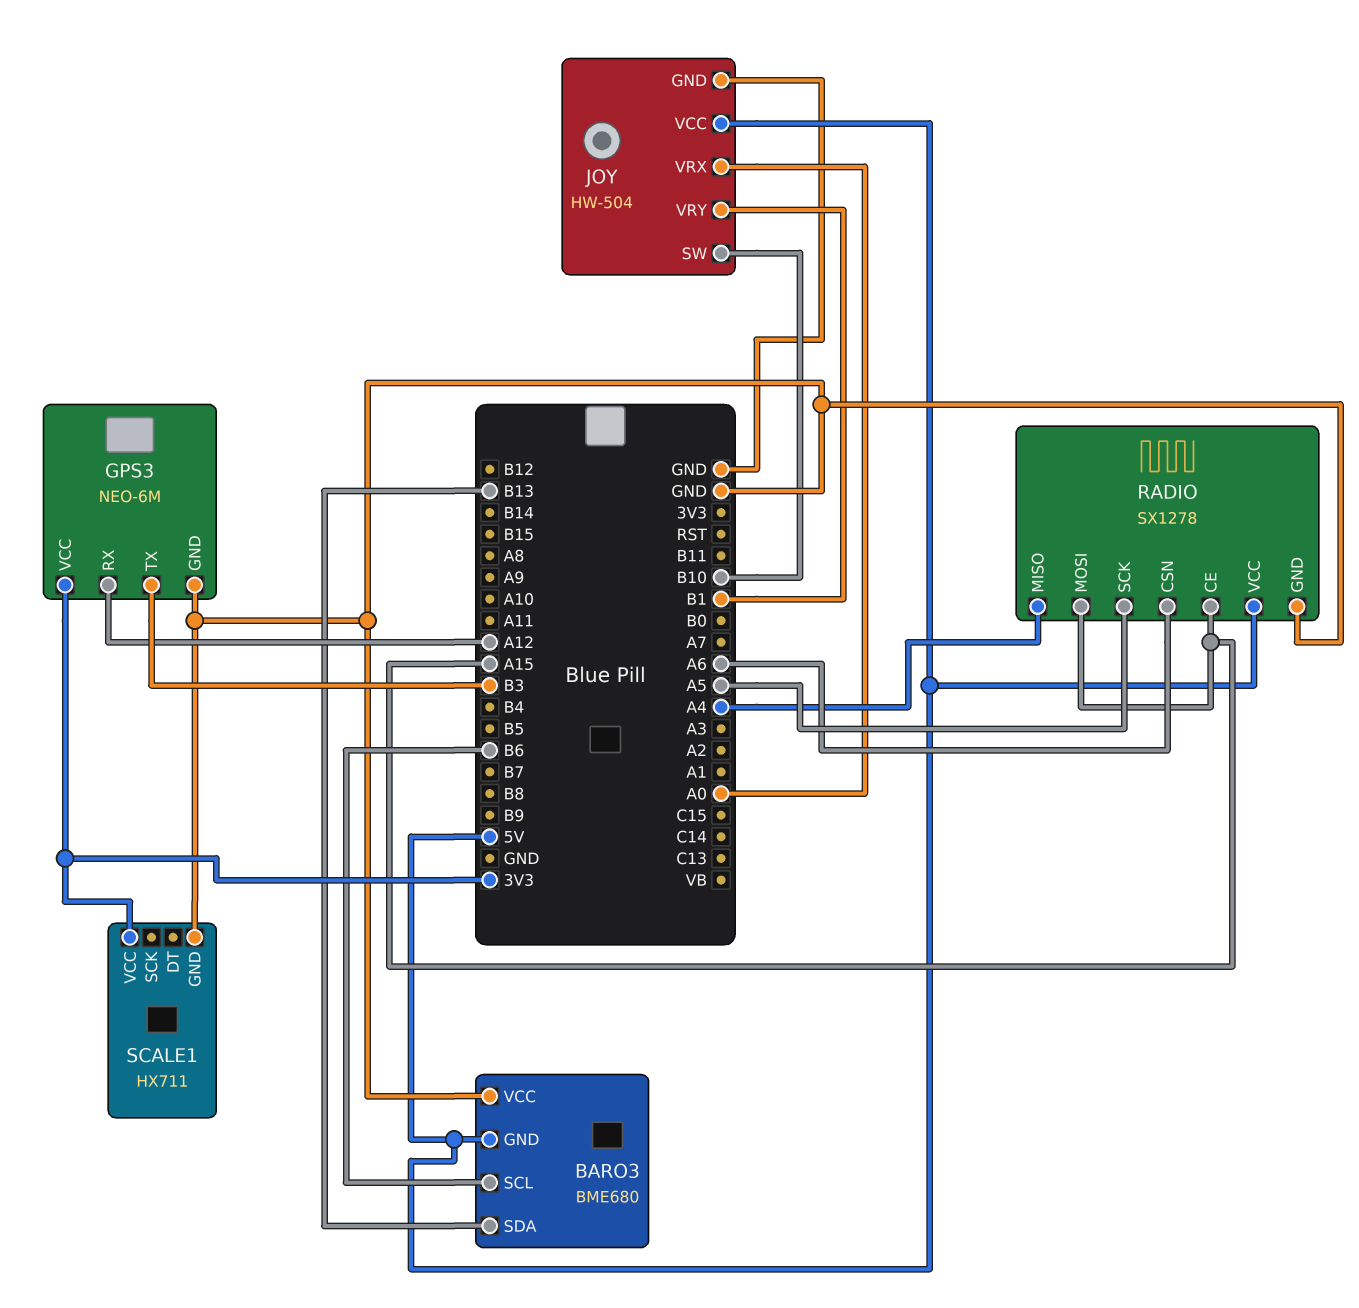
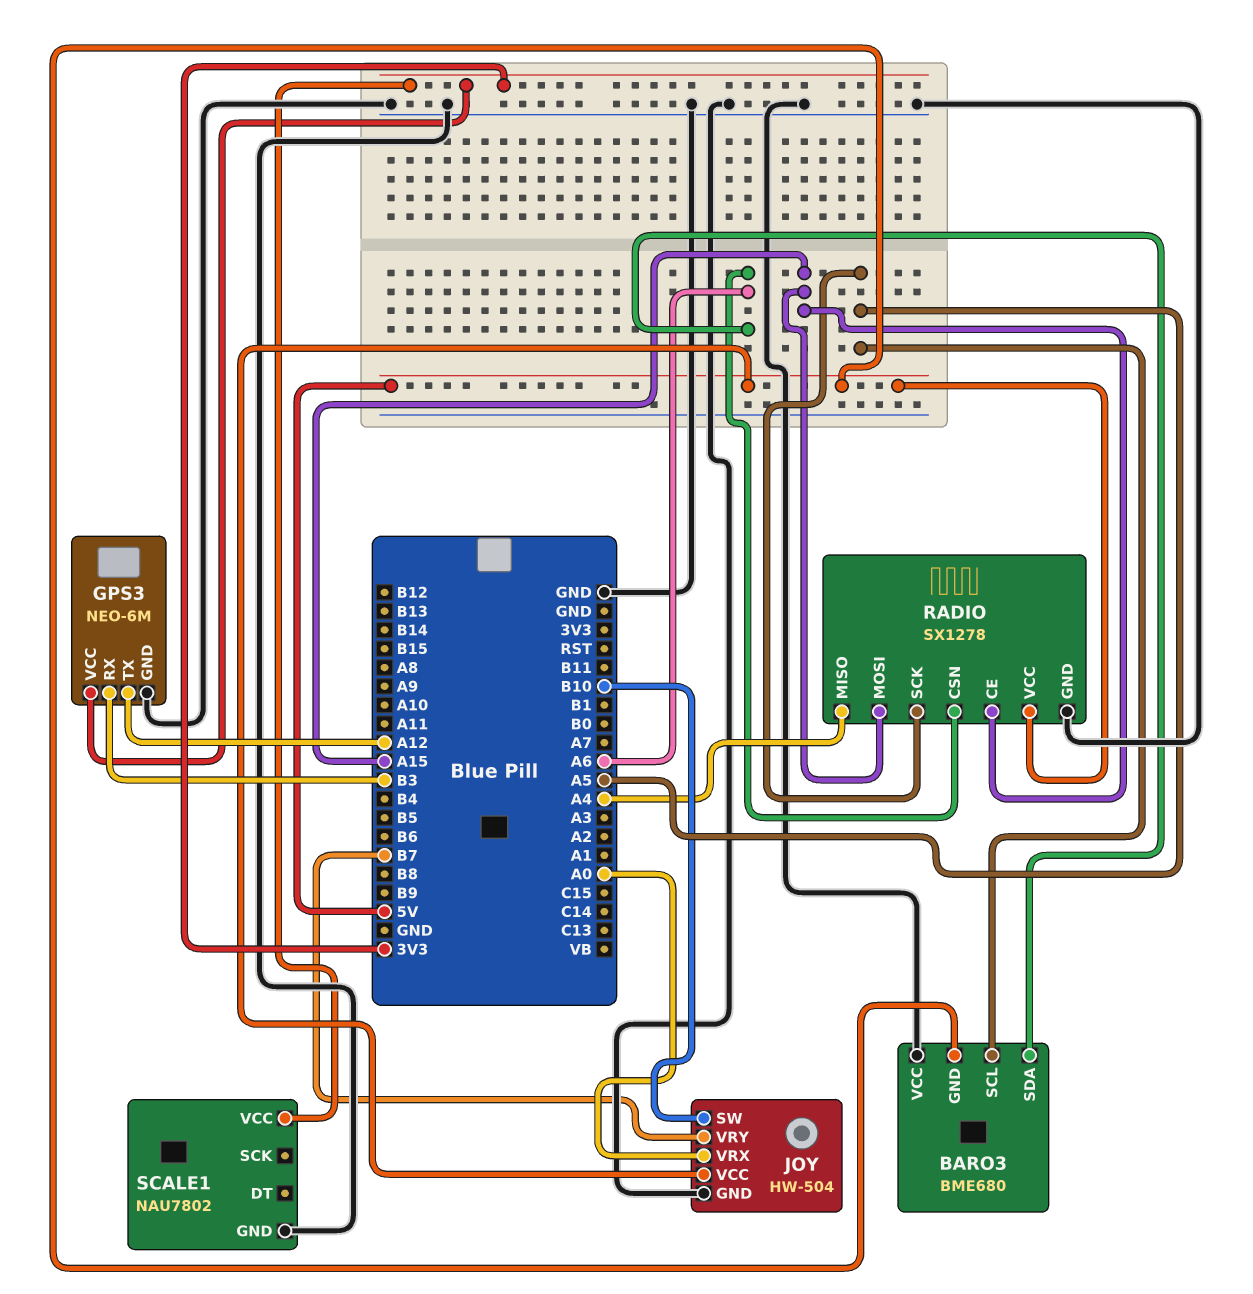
BARO3 pin SCL: B6 -> A5
BARO3 pin SDA: B13 -> A6
GPS3 pin RX: A12 -> B3
GPS3 pin TX: B3 -> A12
JOY pin VRY: B1 -> B7
SCALE1: HX711 -> NAU7802

